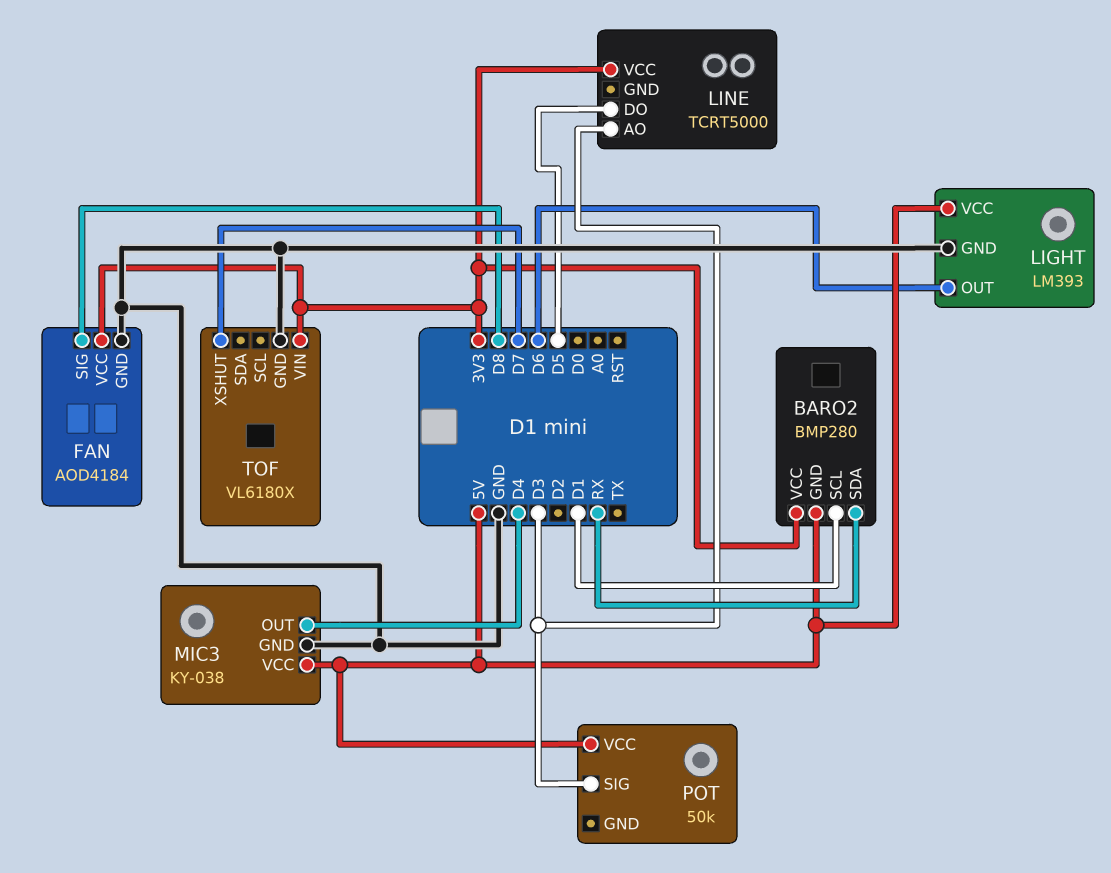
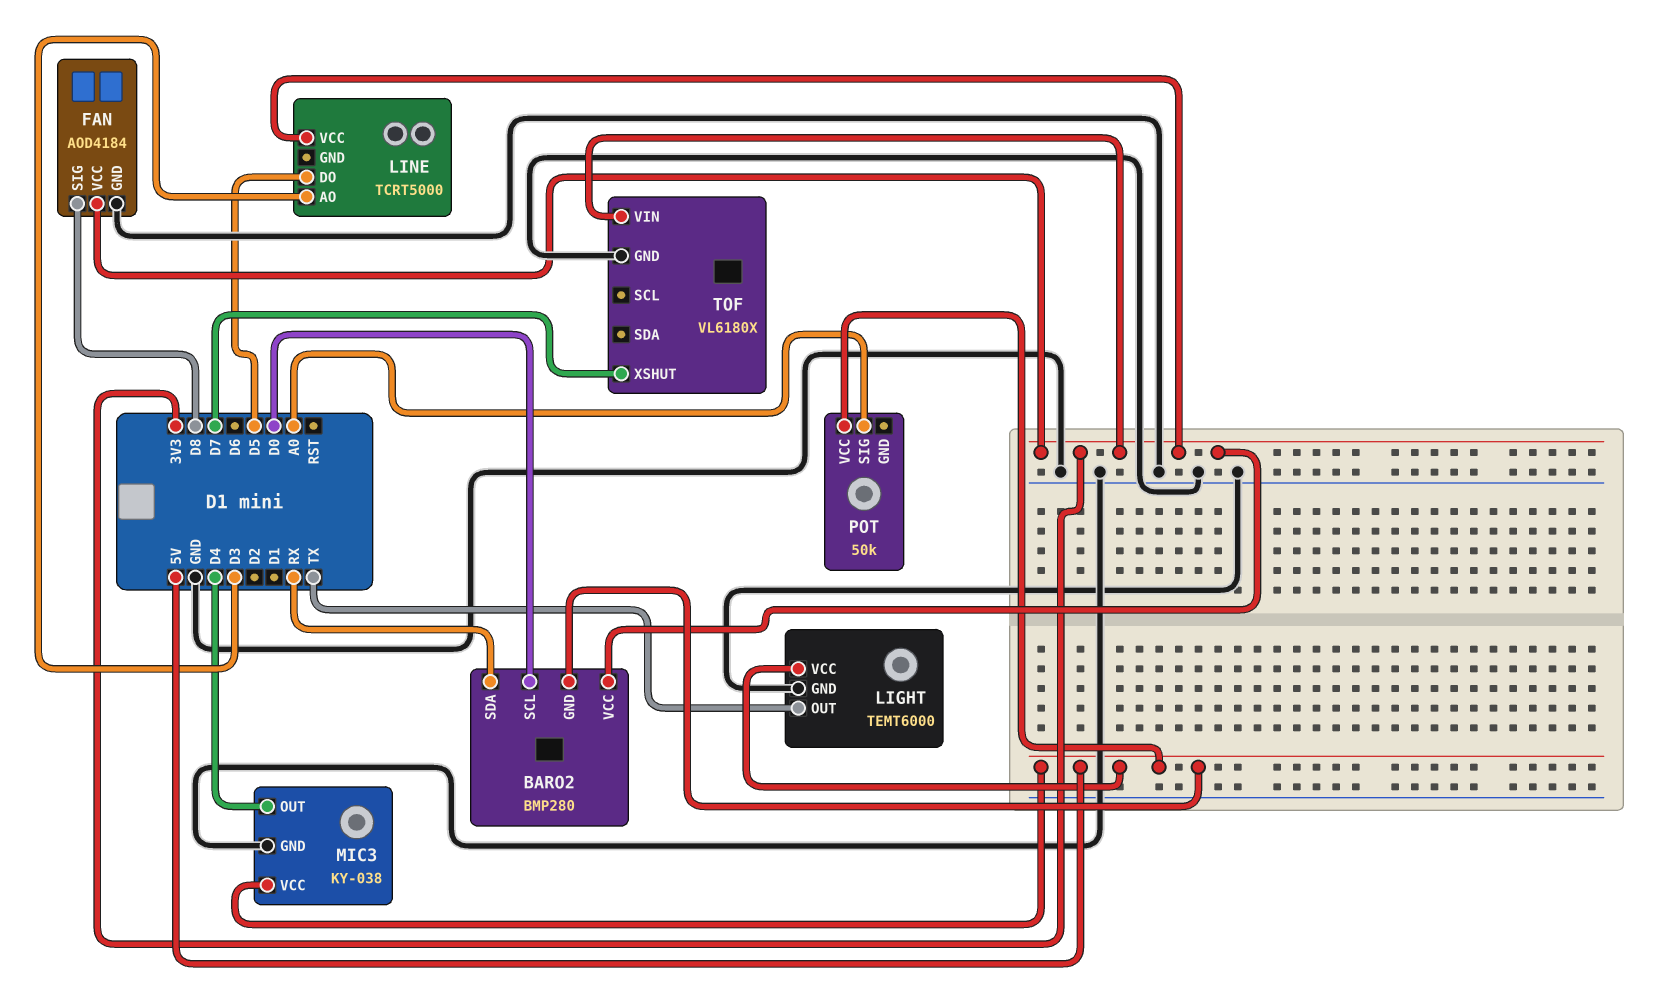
BARO2 pin SCL: D1 -> D0
LIGHT: LM393 -> TEMT6000
LIGHT pin OUT: D6 -> TX
POT pin SIG: D3 -> A0

